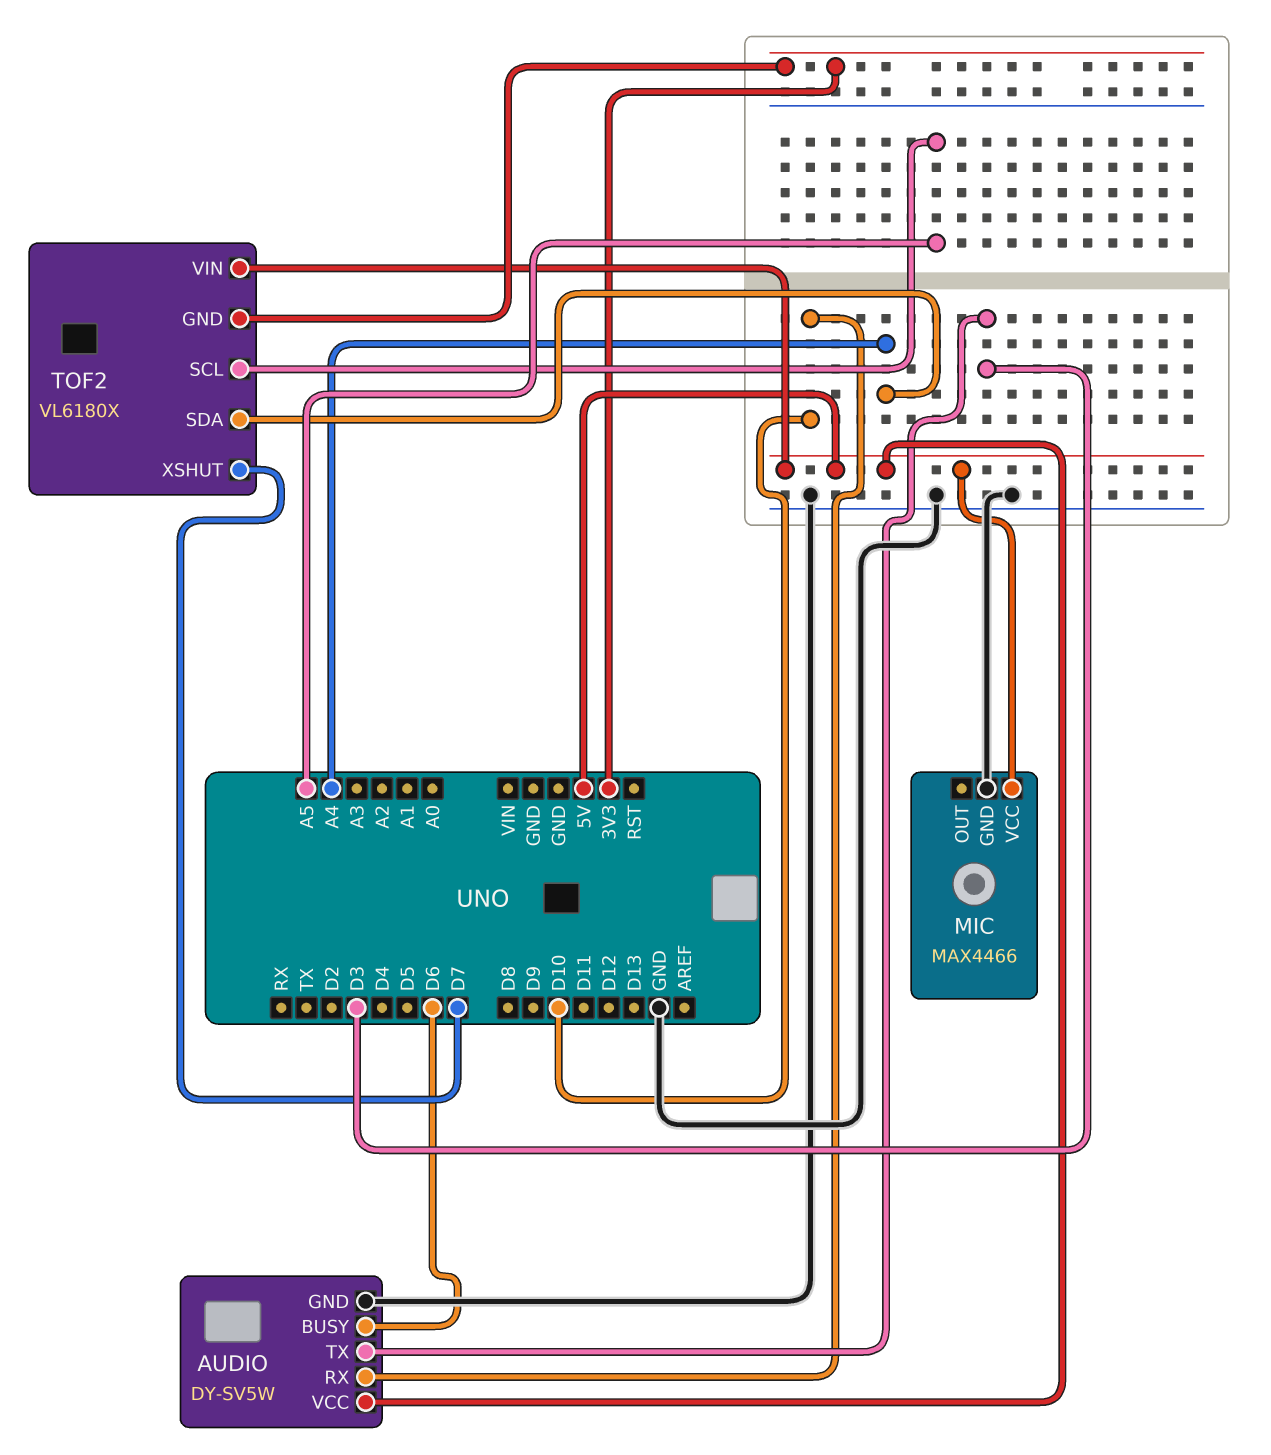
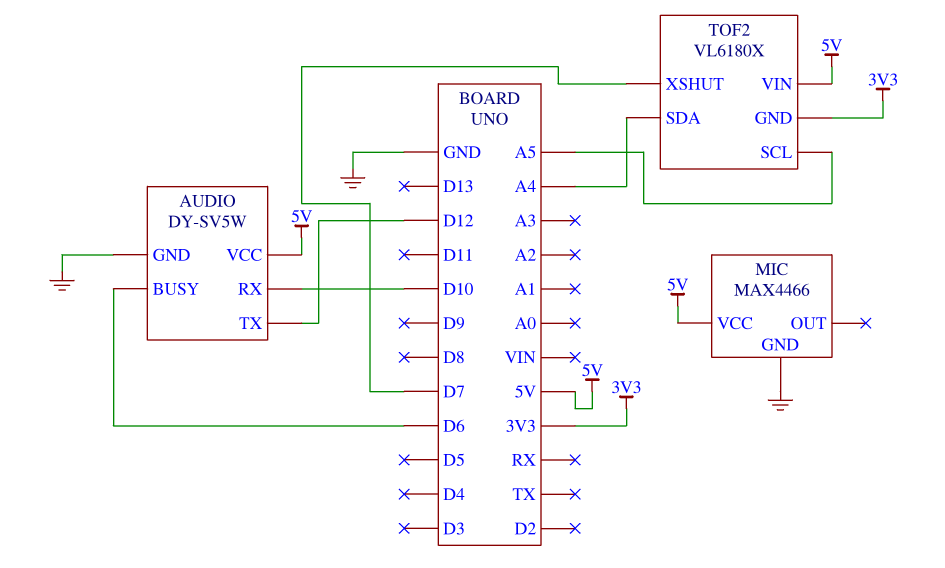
AUDIO pin TX: D3 -> D12

